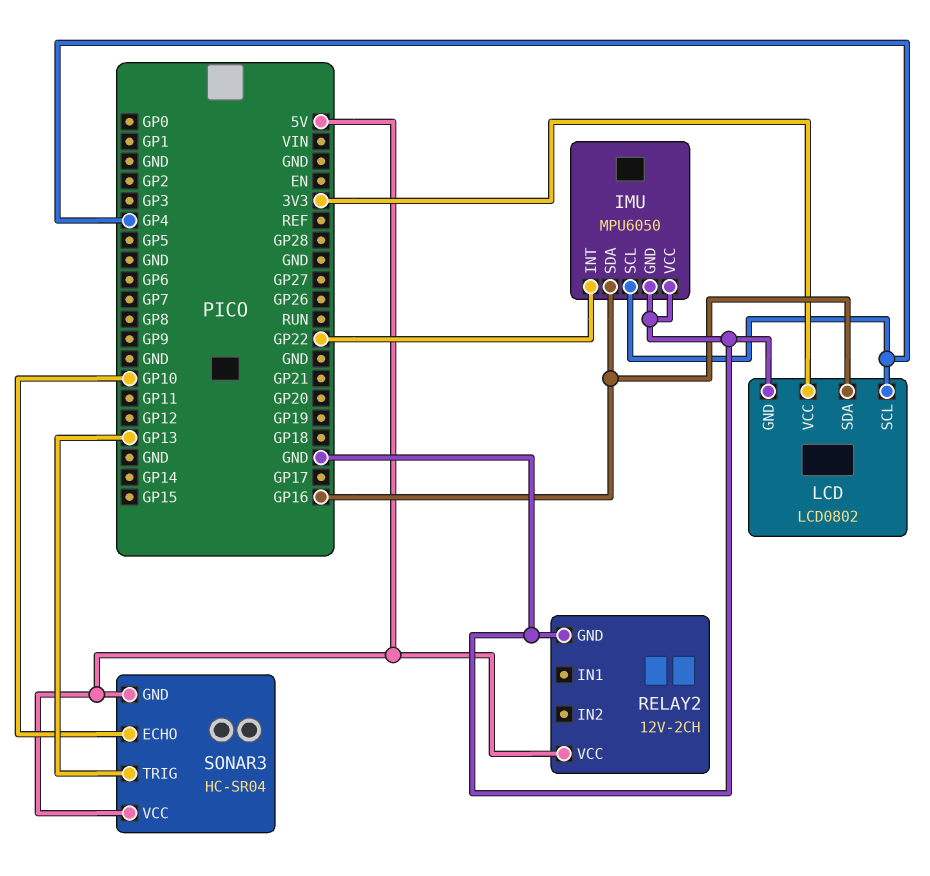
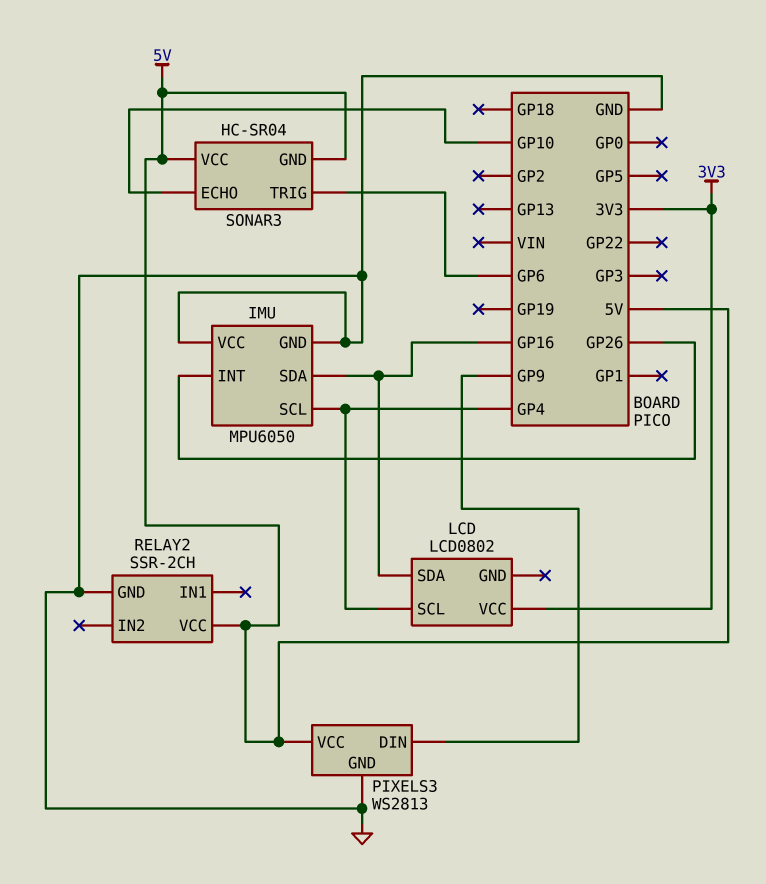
IMU pin INT: GP22 -> GP26
LCD pin GND: GND -> none
PIXELS3: none -> WS2813
PIXELS3 pin DIN: none -> GP9
PIXELS3 pin GND: none -> GND
PIXELS3 pin VCC: none -> 5V
RELAY2: 12V-2CH -> SSR-2CH
SONAR3 pin TRIG: GP13 -> GP6

